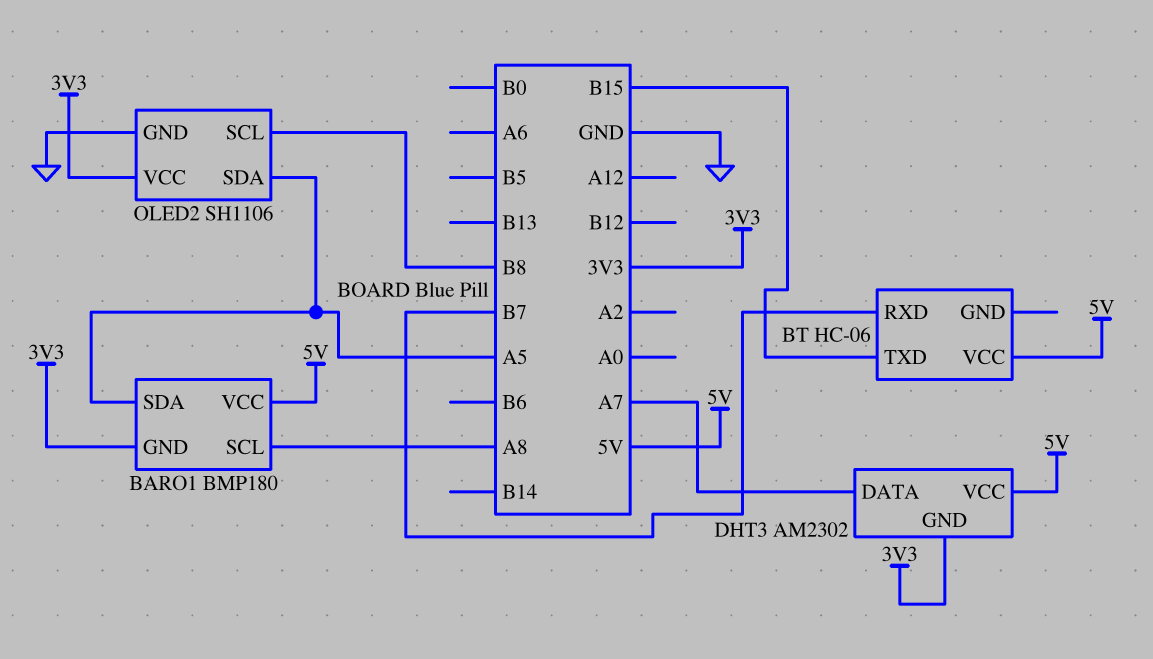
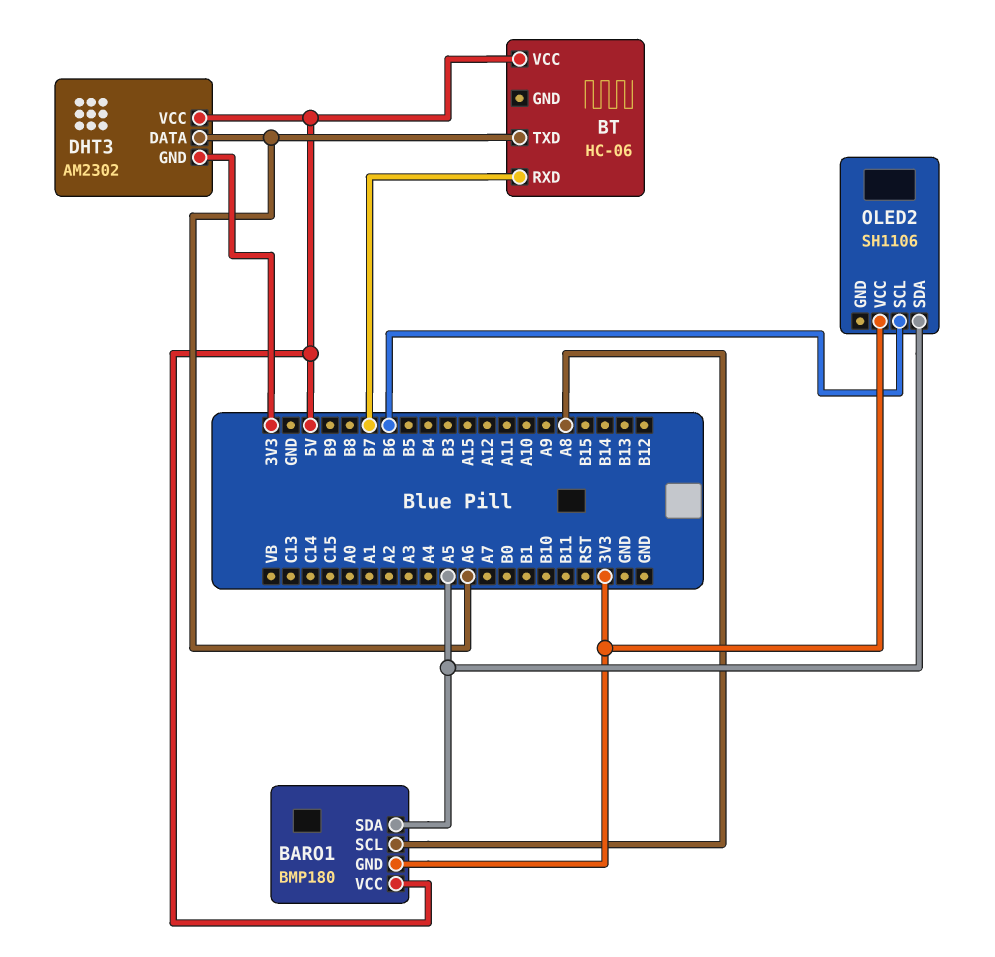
BT pin TXD: B15 -> A6
DHT3 pin DATA: A7 -> A6
OLED2 pin GND: GND -> none
OLED2 pin SCL: B8 -> B6

